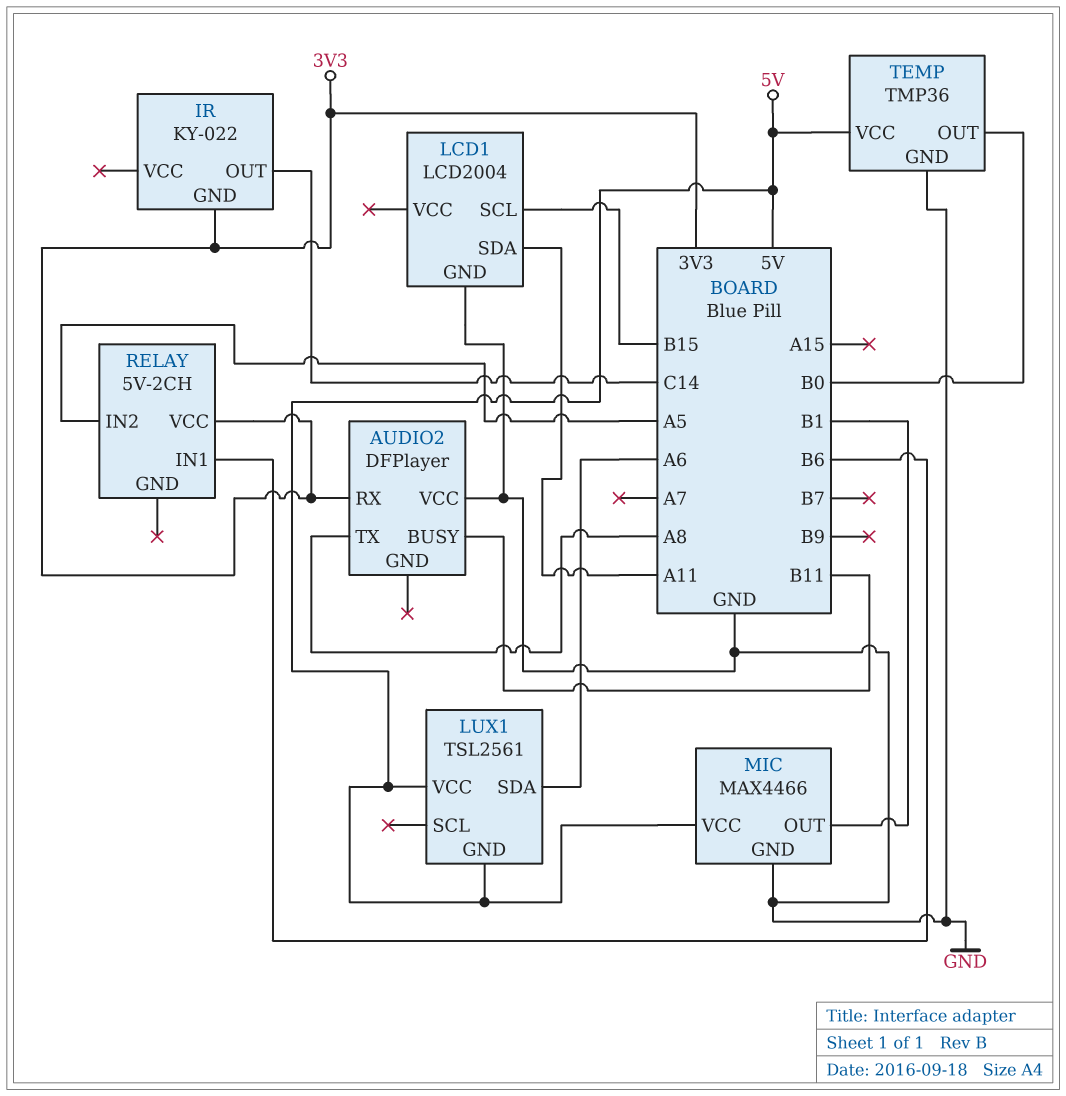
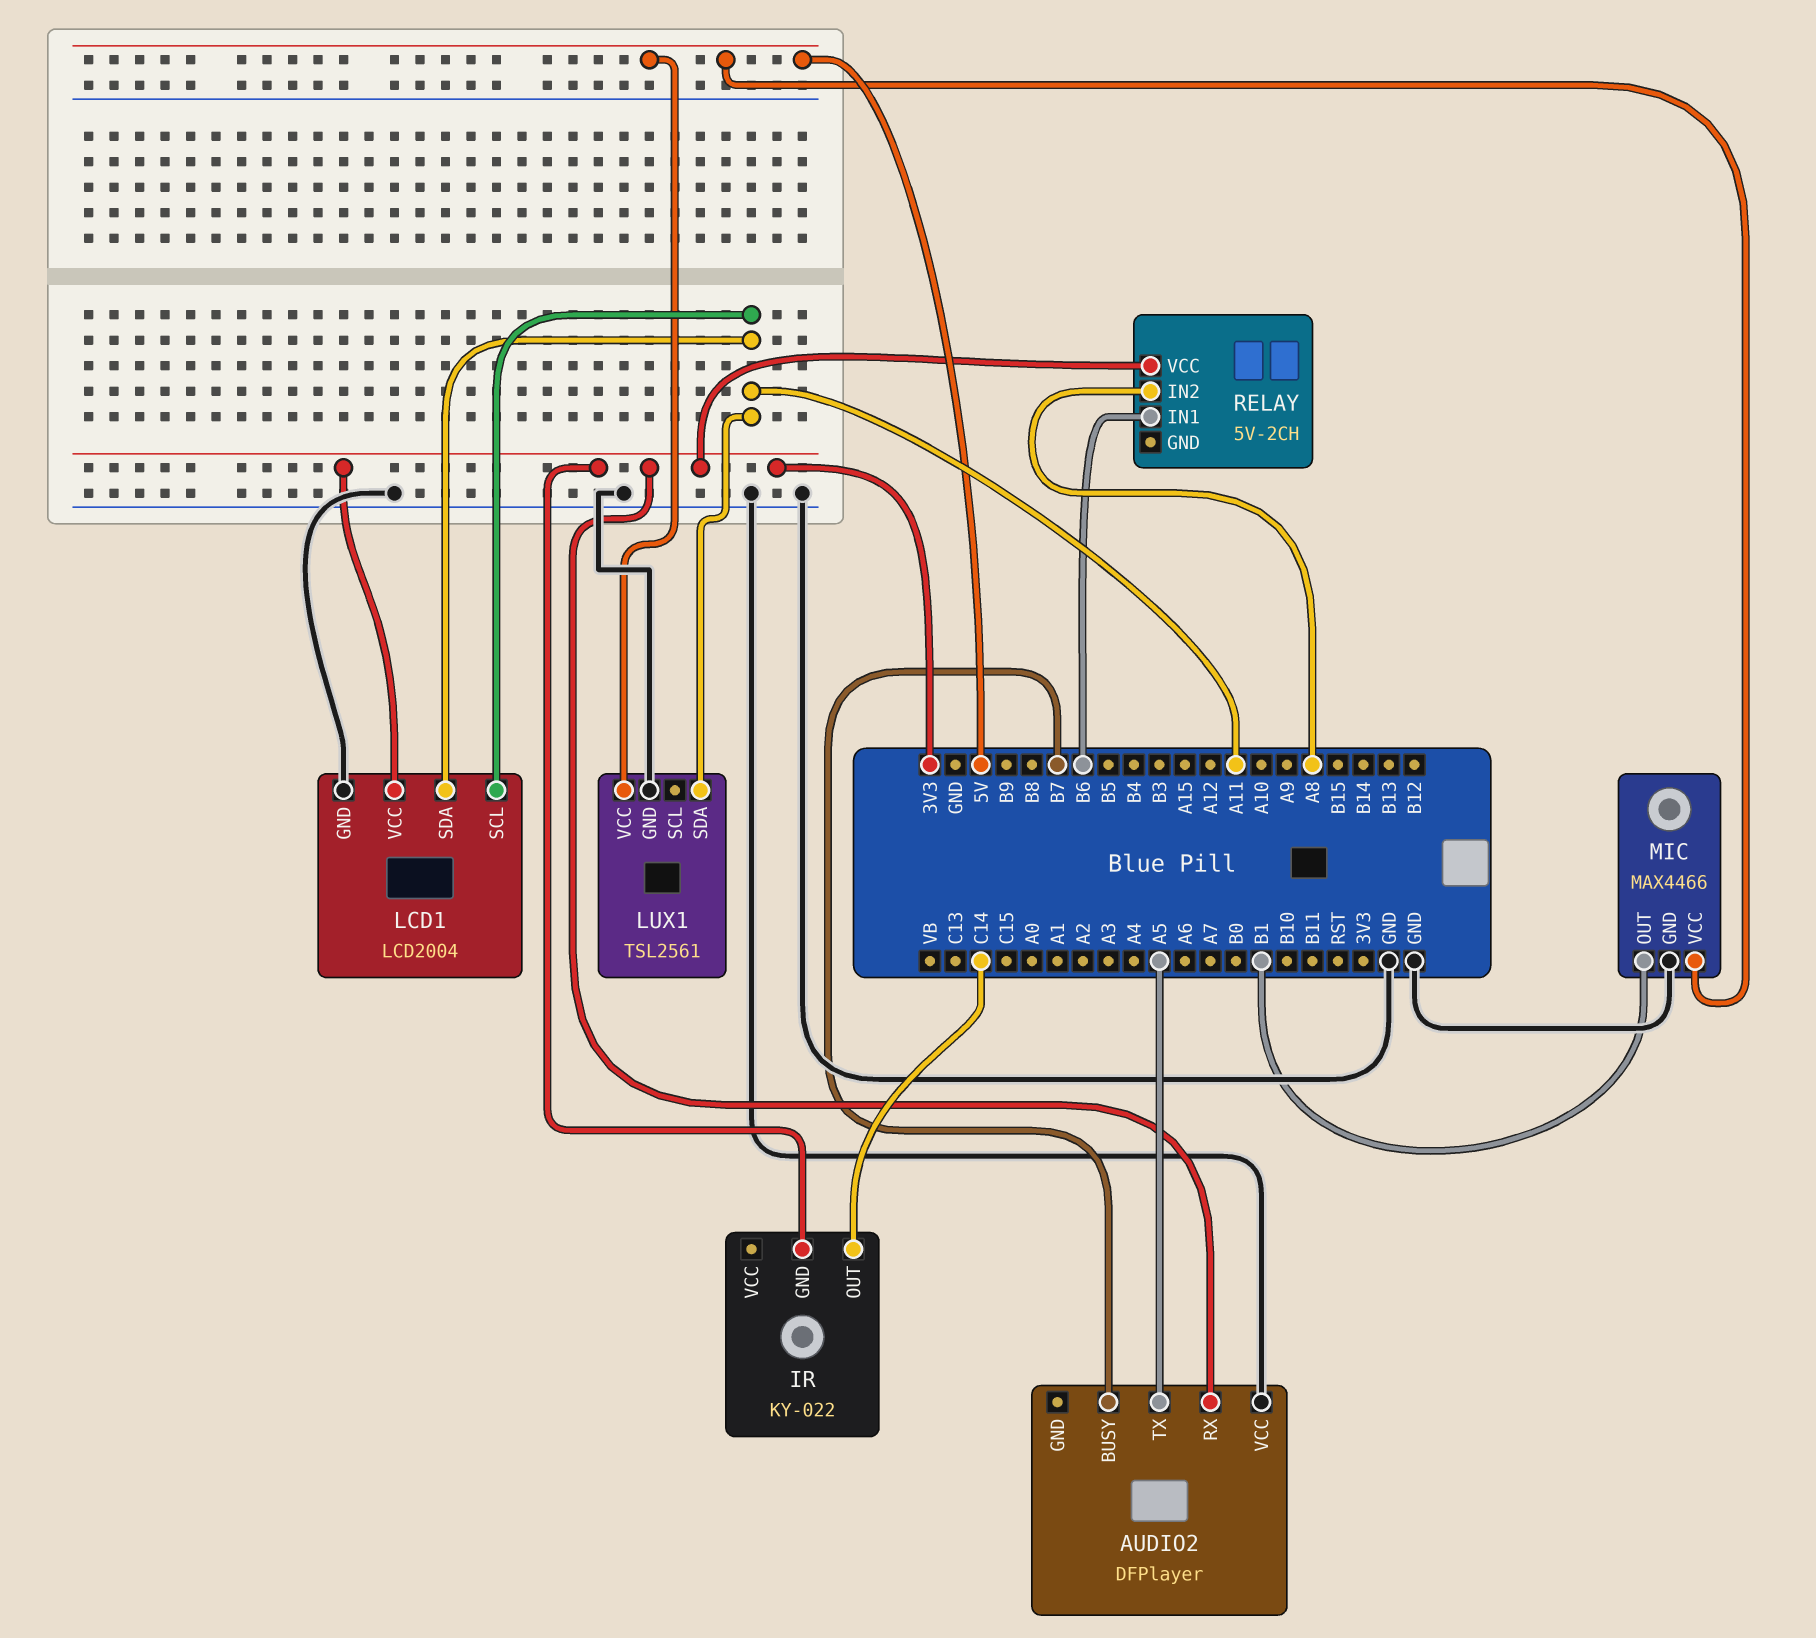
AUDIO2 pin BUSY: B11 -> B7
AUDIO2 pin TX: A8 -> A5
LCD1 pin SCL: B15 -> A11
LCD1 pin VCC: none -> 3V3
LUX1 pin GND: 5V -> GND
LUX1 pin SDA: A6 -> A11
RELAY pin IN2: A5 -> A8
TEMP: TMP36 -> none
TEMP pin GND: GND -> none
TEMP pin OUT: B0 -> none
TEMP pin VCC: 5V -> none

